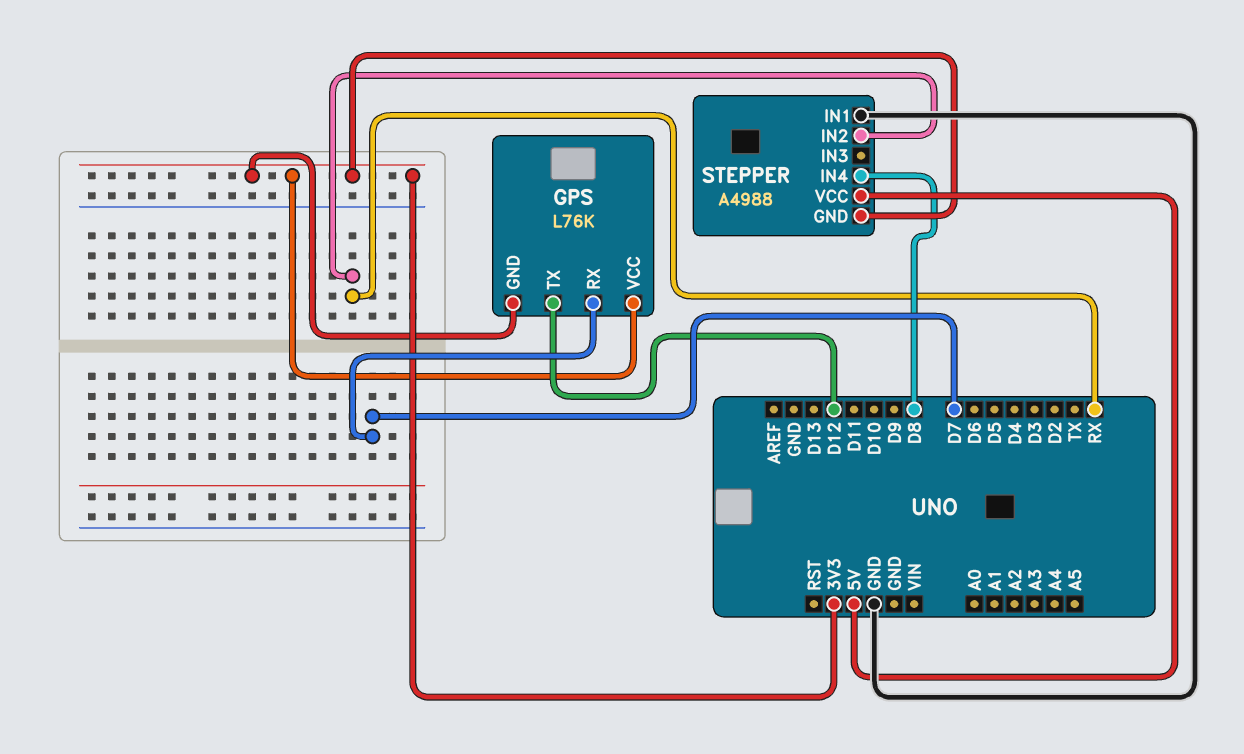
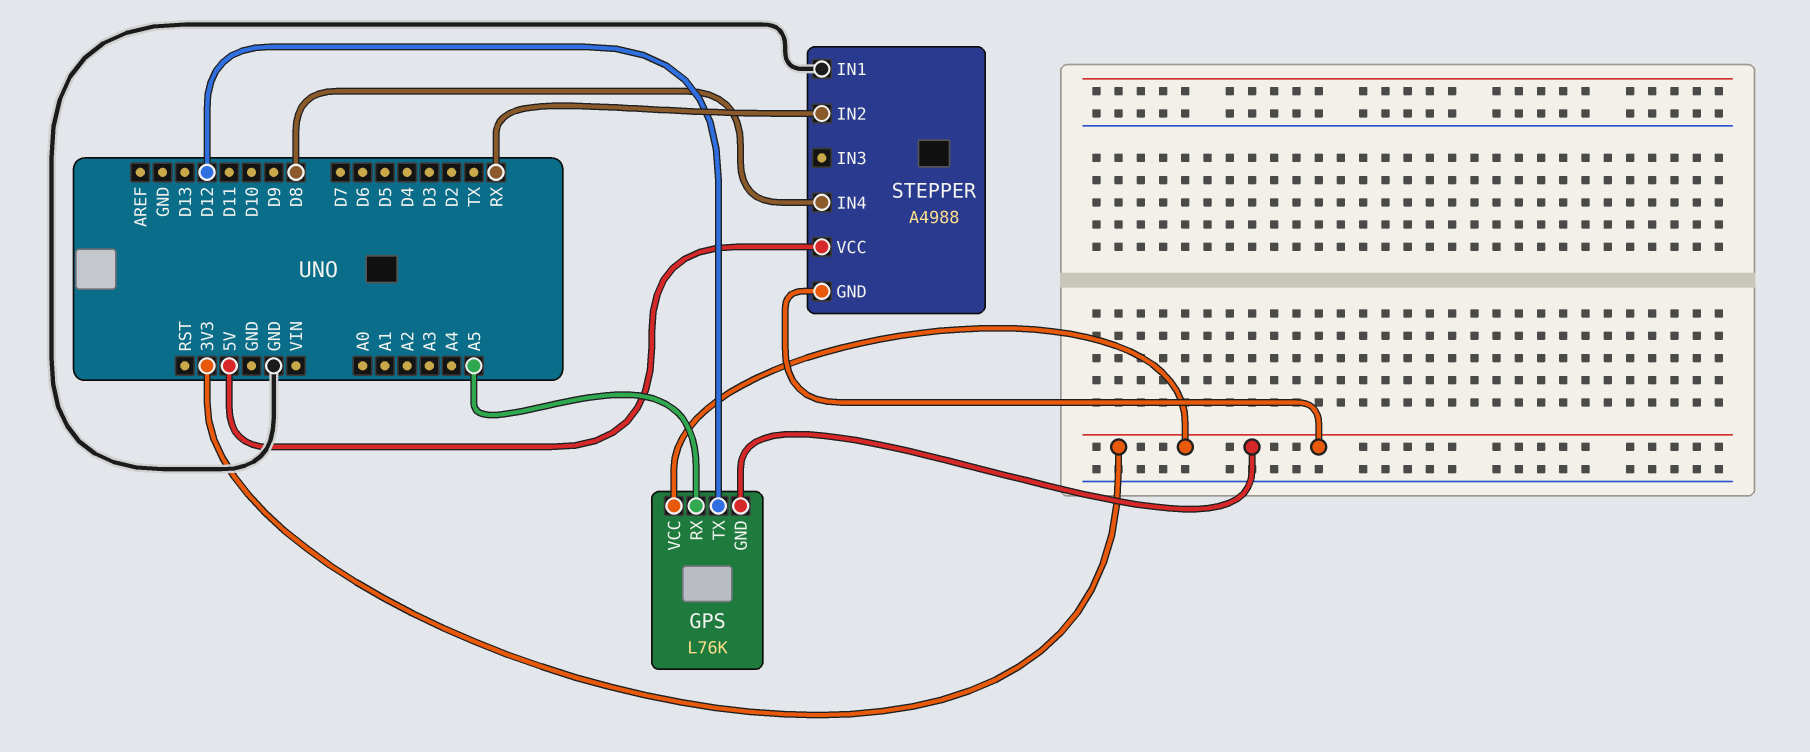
GPS pin RX: D7 -> A5

